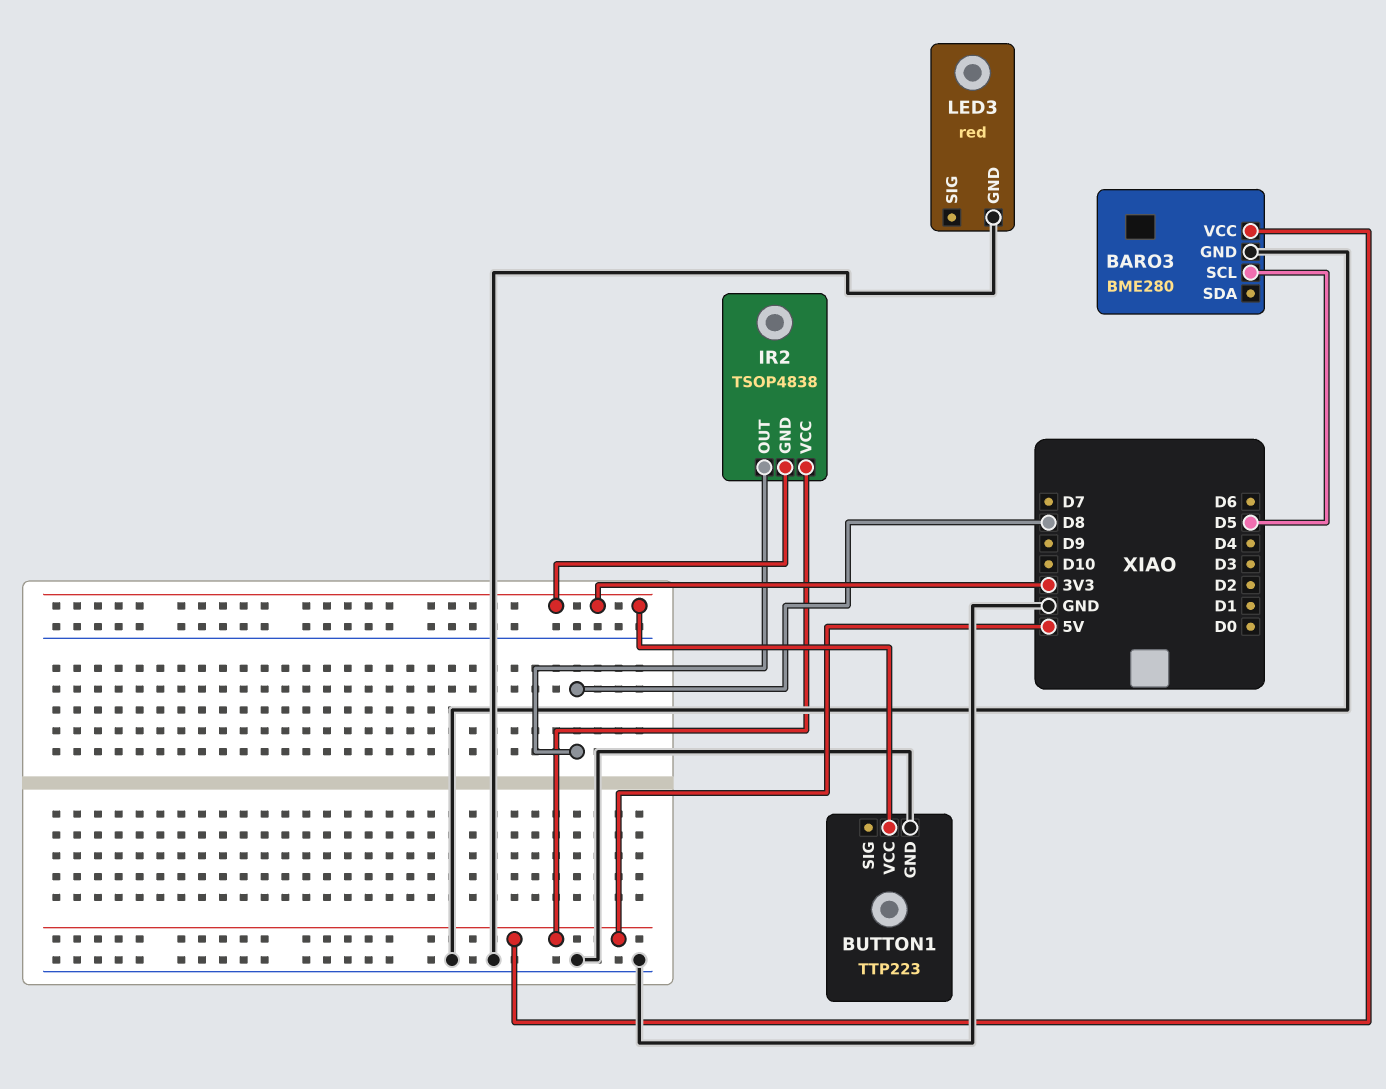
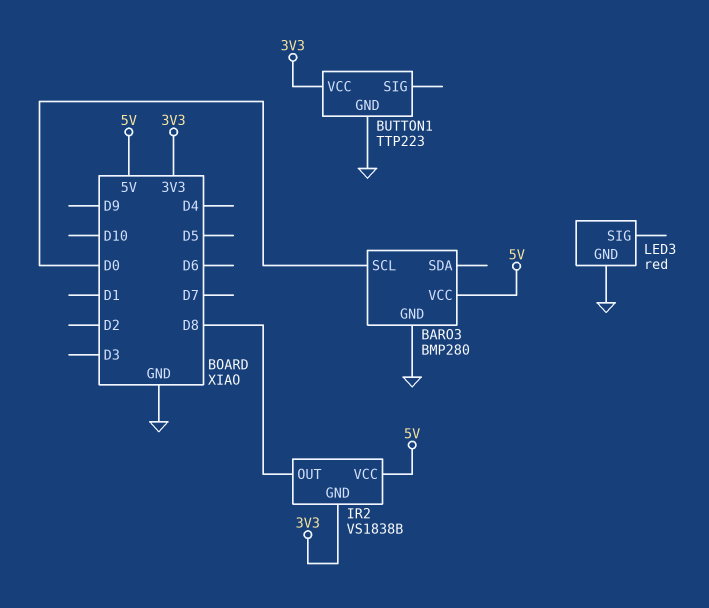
BARO3: BME280 -> BMP280
BARO3 pin SCL: D5 -> D0
IR2: TSOP4838 -> VS1838B

